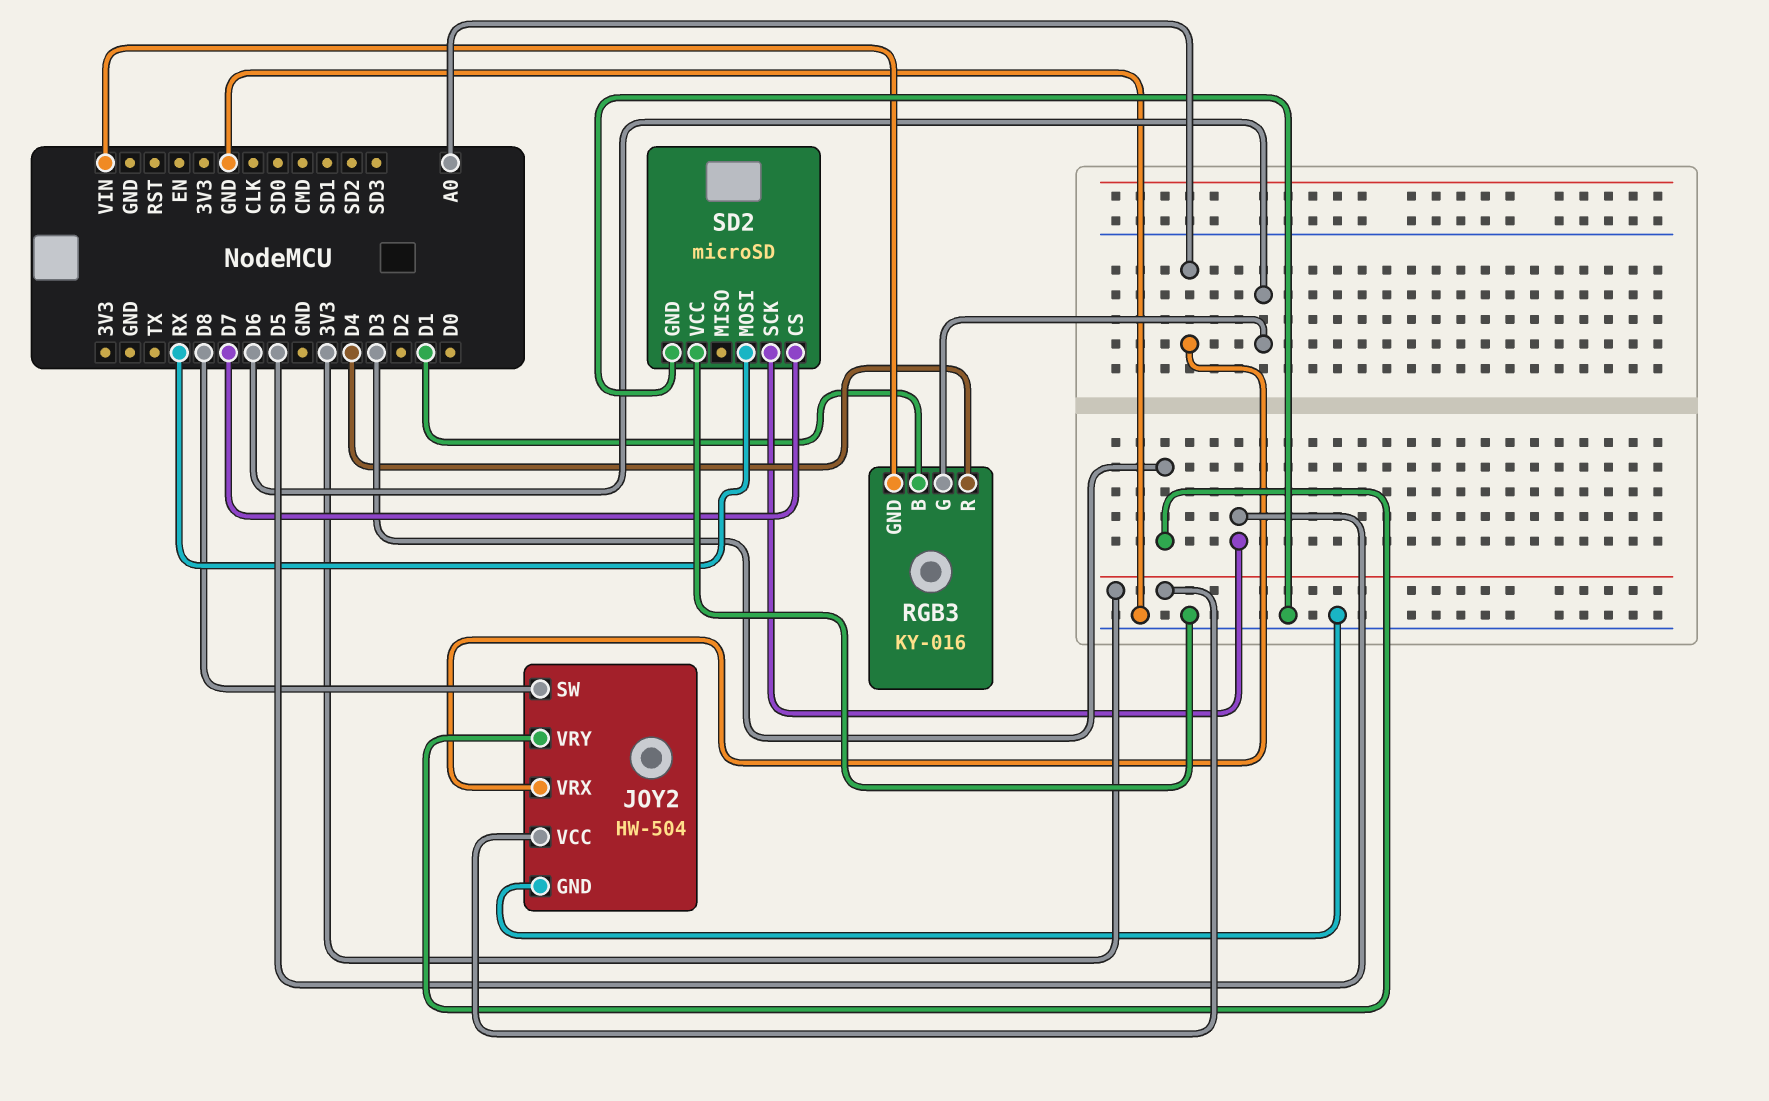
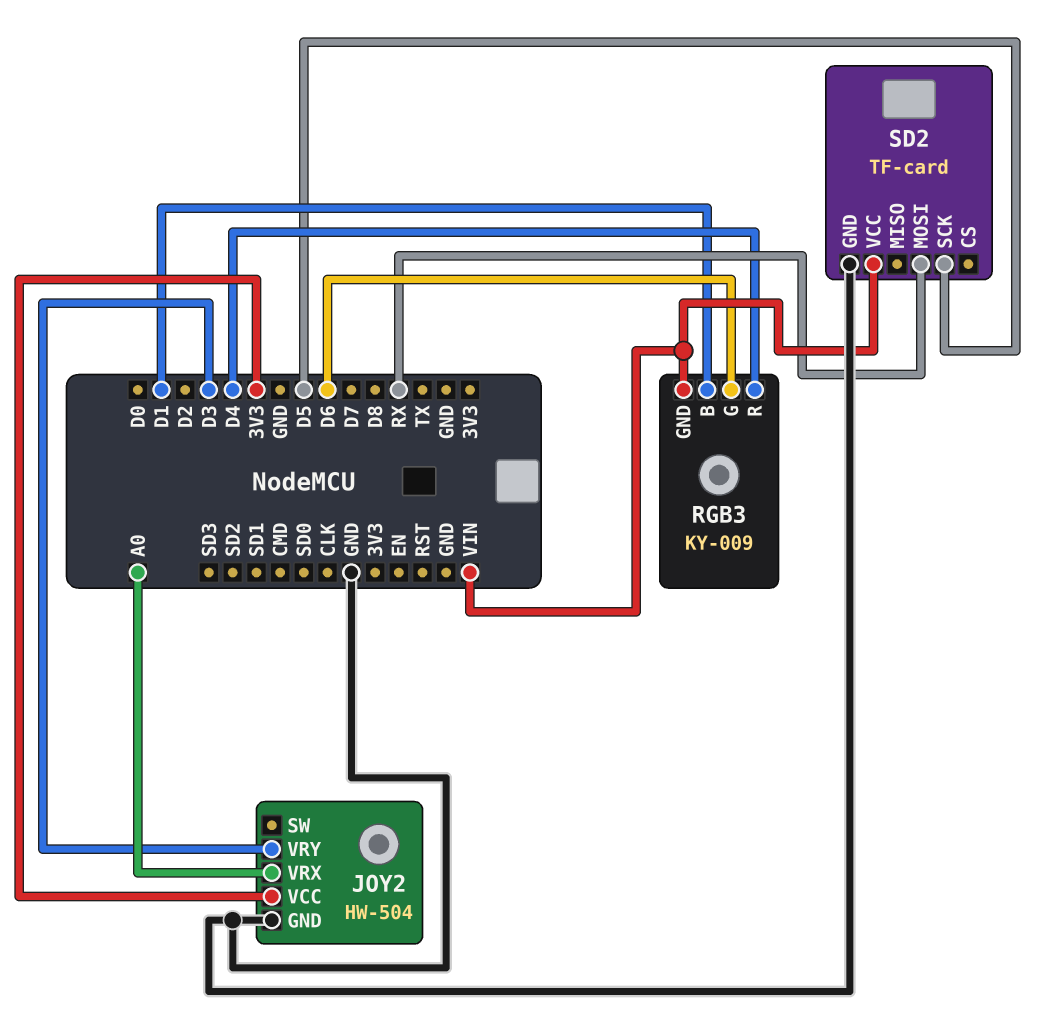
JOY2 pin SW: D8 -> none
RGB3: KY-016 -> KY-009
SD2: microSD -> TF-card
SD2 pin CS: D7 -> none
SD2 pin VCC: GND -> VIN

